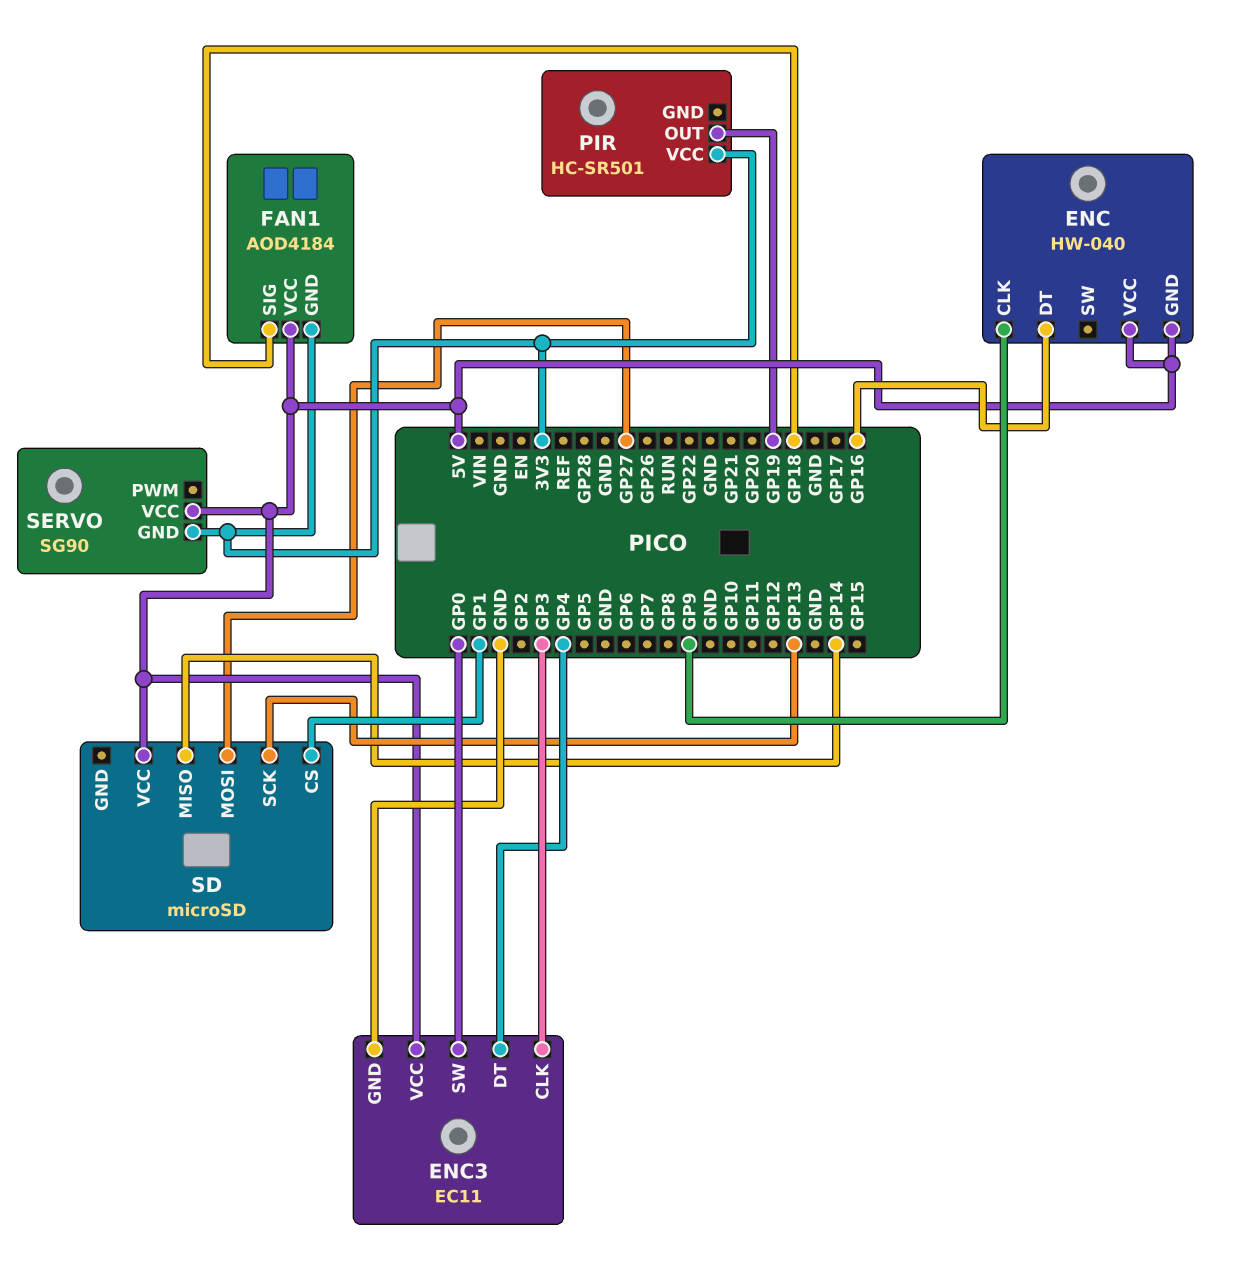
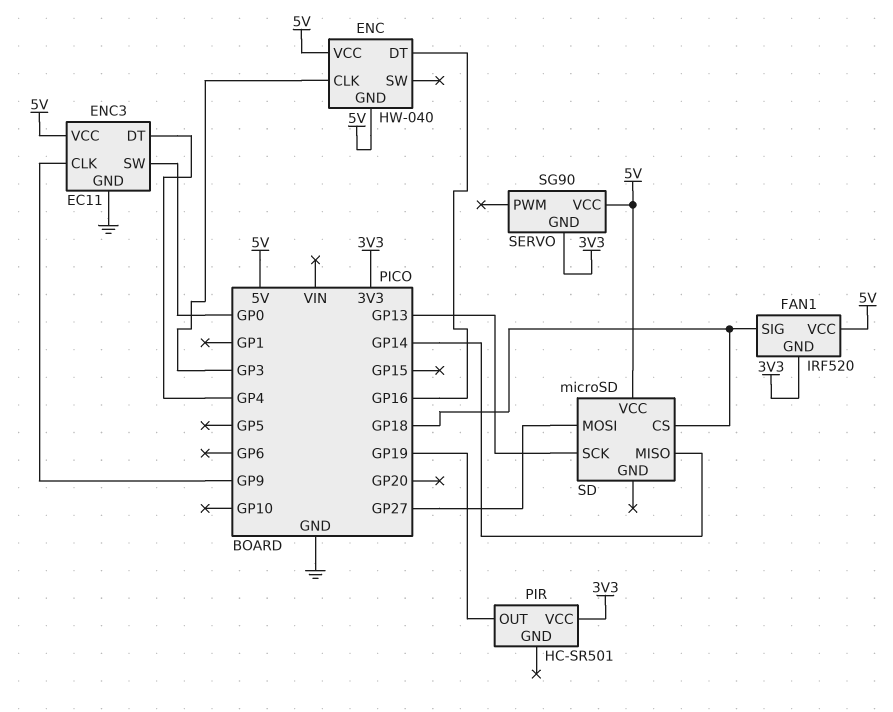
ENC pin CLK: GP9 -> GP3
ENC3 pin CLK: GP3 -> GP9
FAN1: AOD4184 -> IRF520
SD pin CS: GP1 -> GP18

